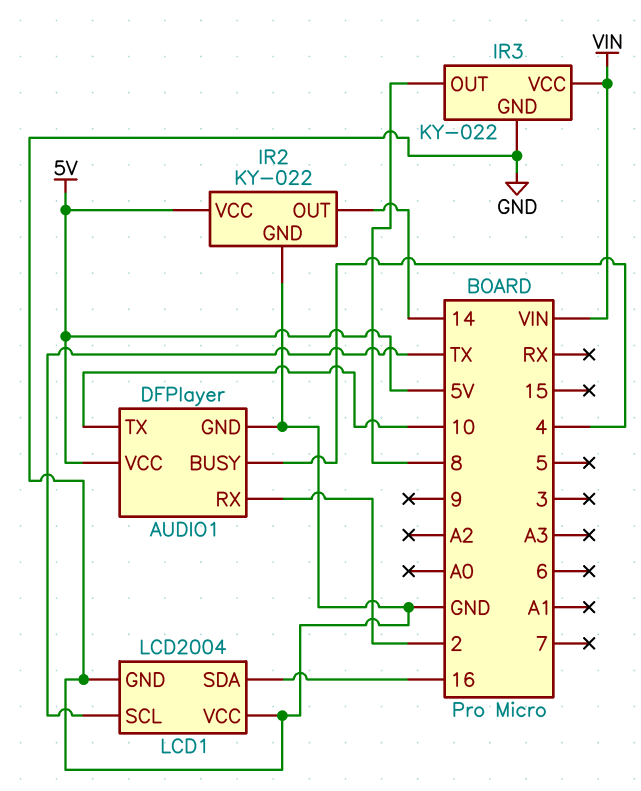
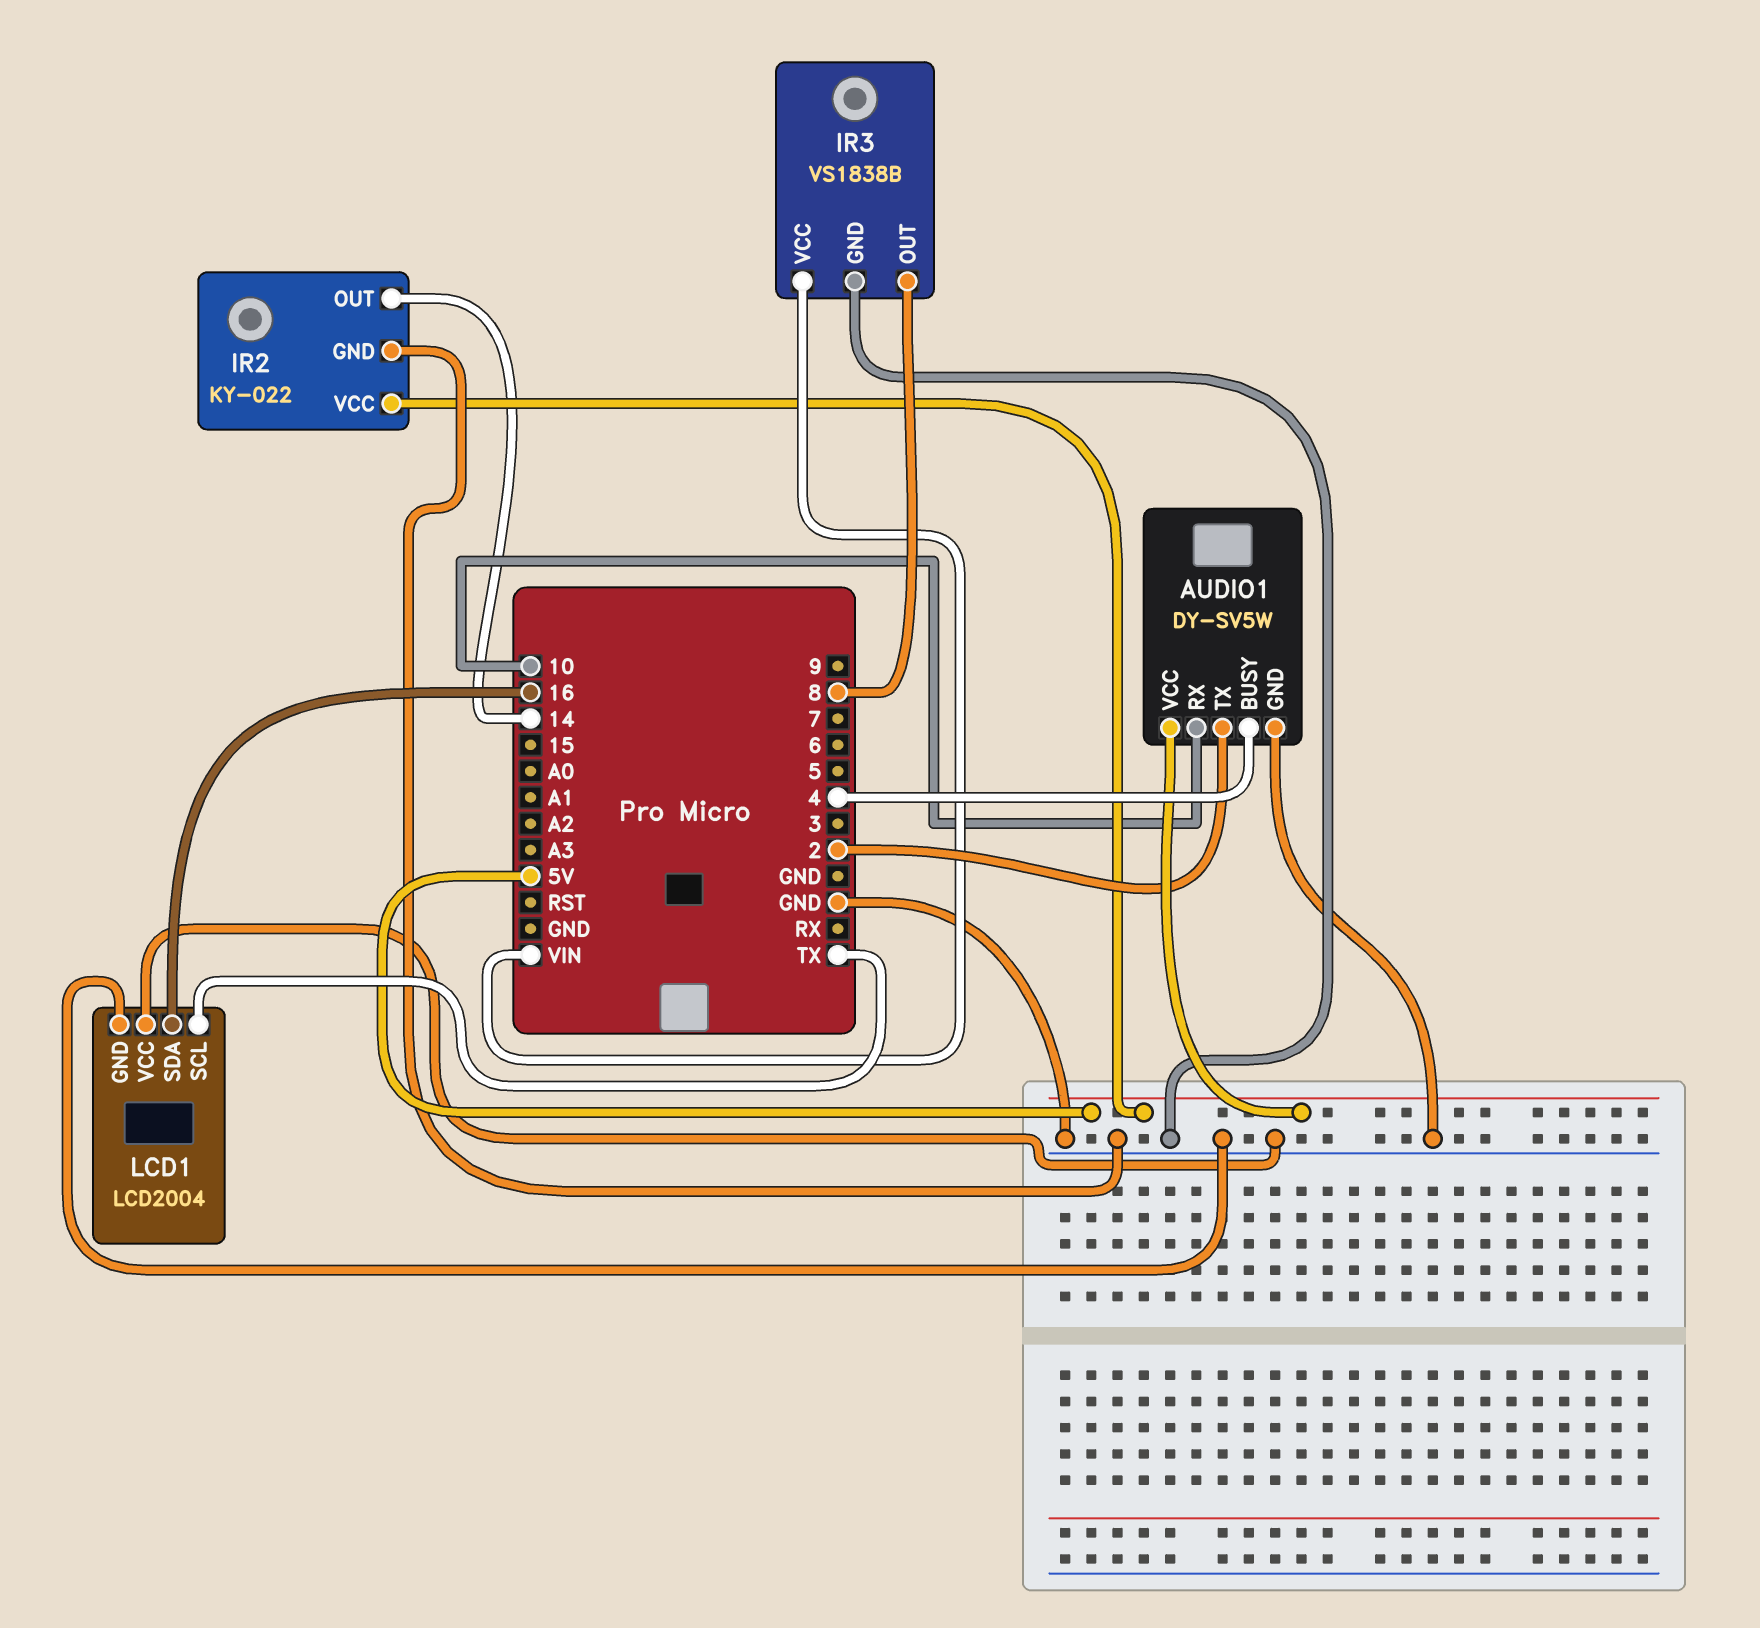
AUDIO1: DFPlayer -> DY-SV5W
AUDIO1 pin RX: 2 -> 10
AUDIO1 pin TX: 10 -> 2
IR3: KY-022 -> VS1838B

